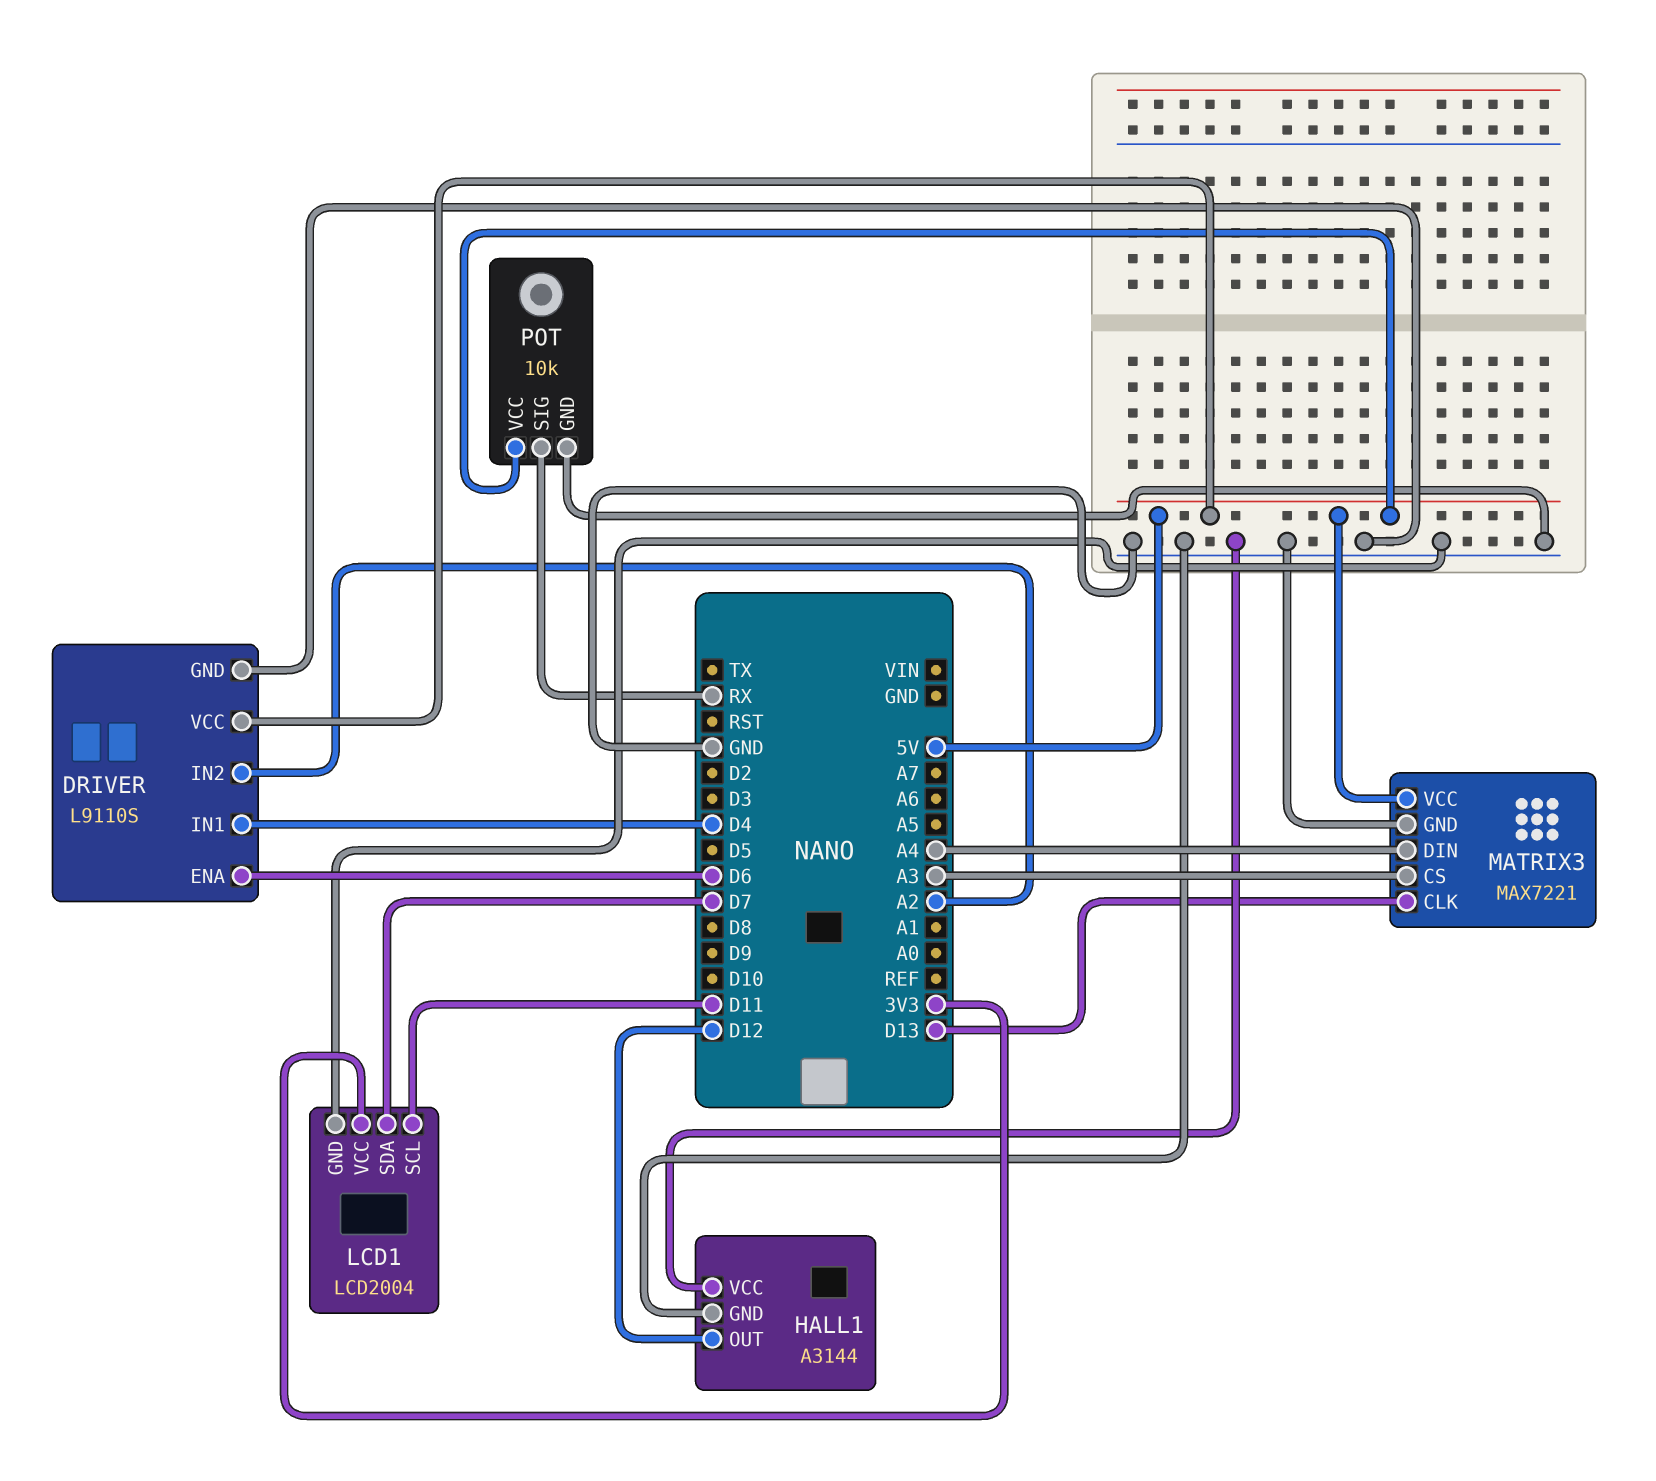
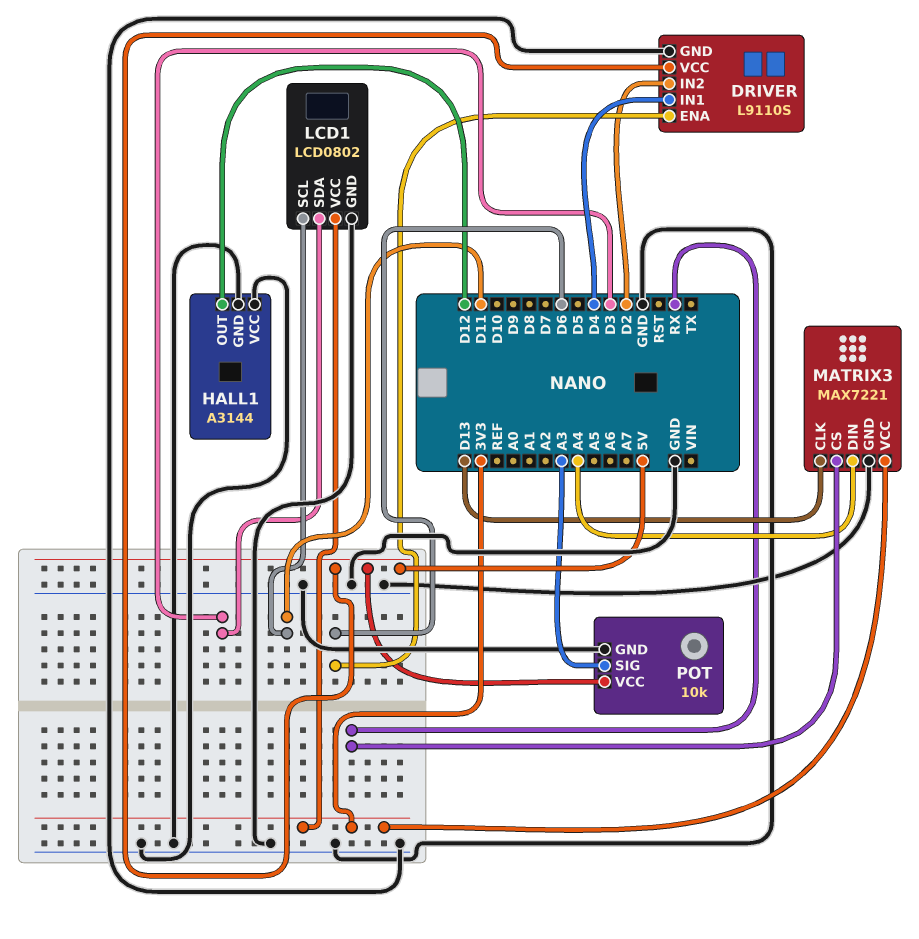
DRIVER pin IN2: A2 -> D2
LCD1: LCD2004 -> LCD0802
LCD1 pin SDA: D7 -> D3
MATRIX3 pin CS: A3 -> RX
MATRIX3 pin VCC: 5V -> 3V3
POT pin SIG: RX -> A3

